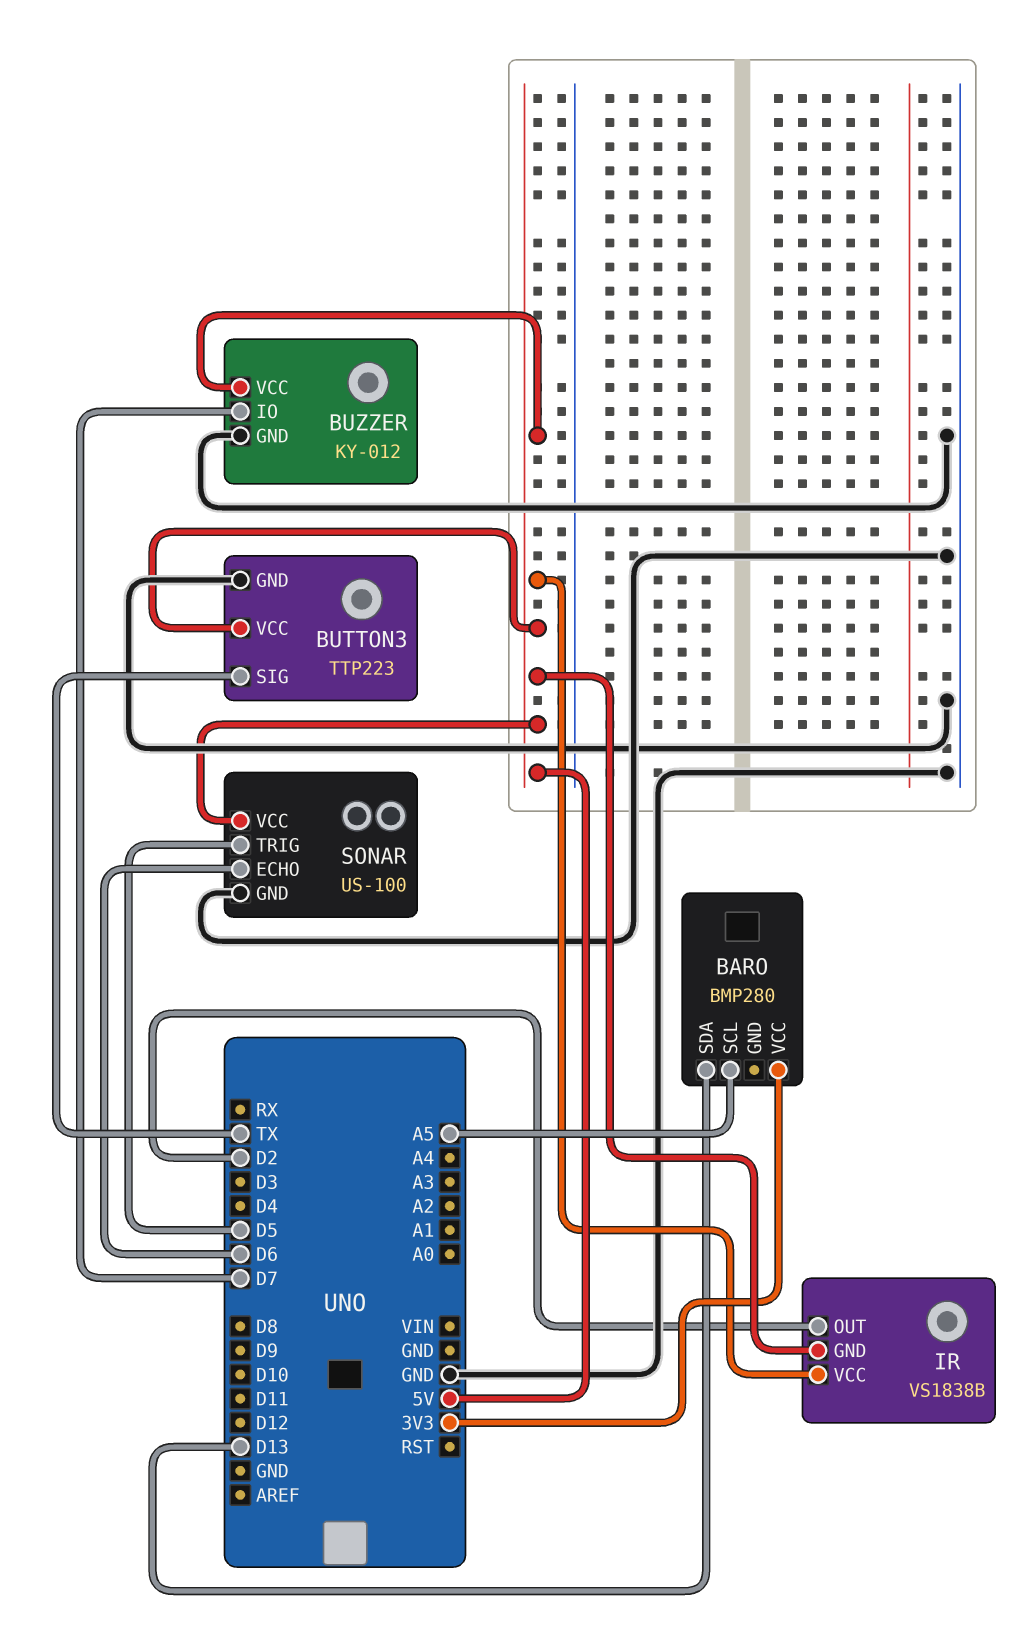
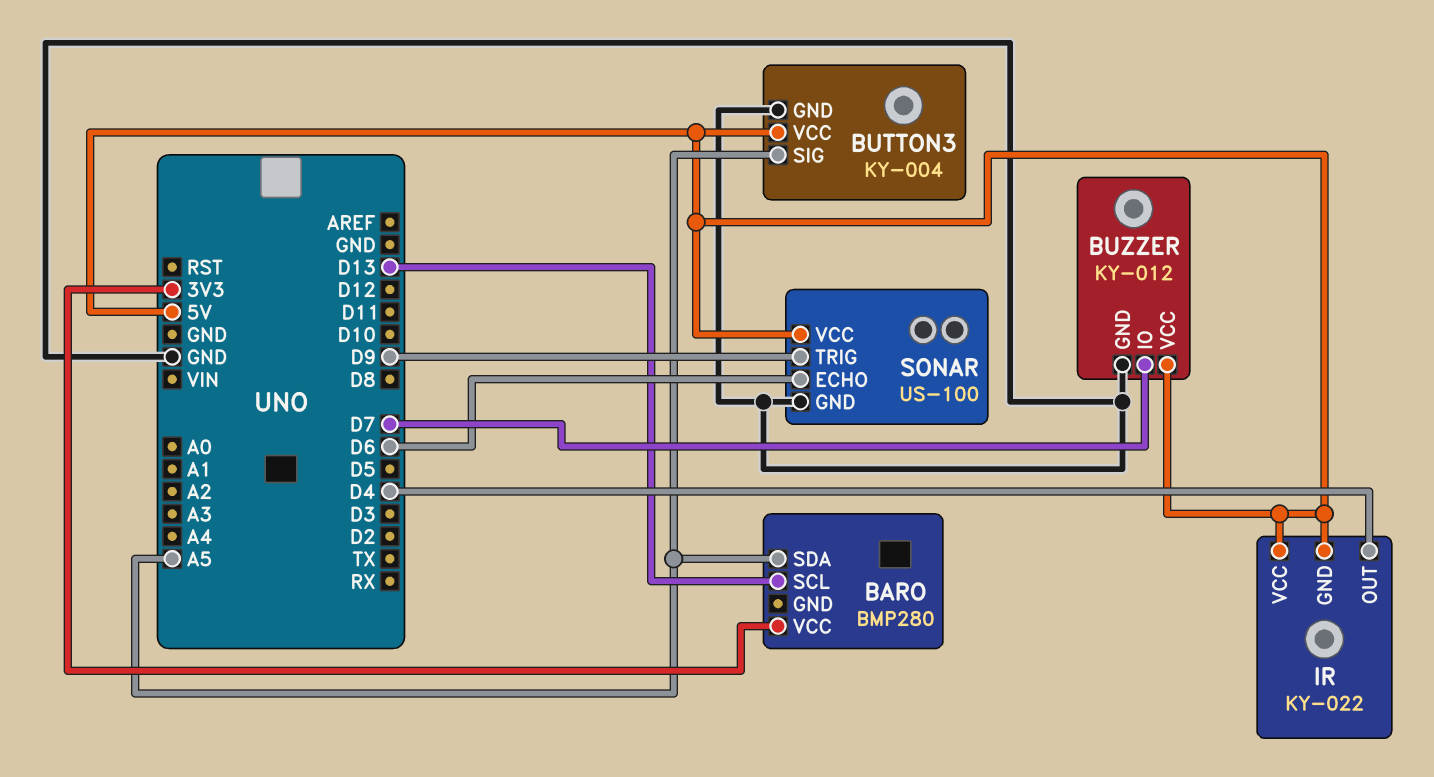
BARO pin SCL: A5 -> D13
BARO pin SDA: D13 -> A5
BUTTON3: TTP223 -> KY-004
BUTTON3 pin SIG: TX -> A5
IR: VS1838B -> KY-022
IR pin OUT: D2 -> D4
SONAR pin TRIG: D5 -> D9

